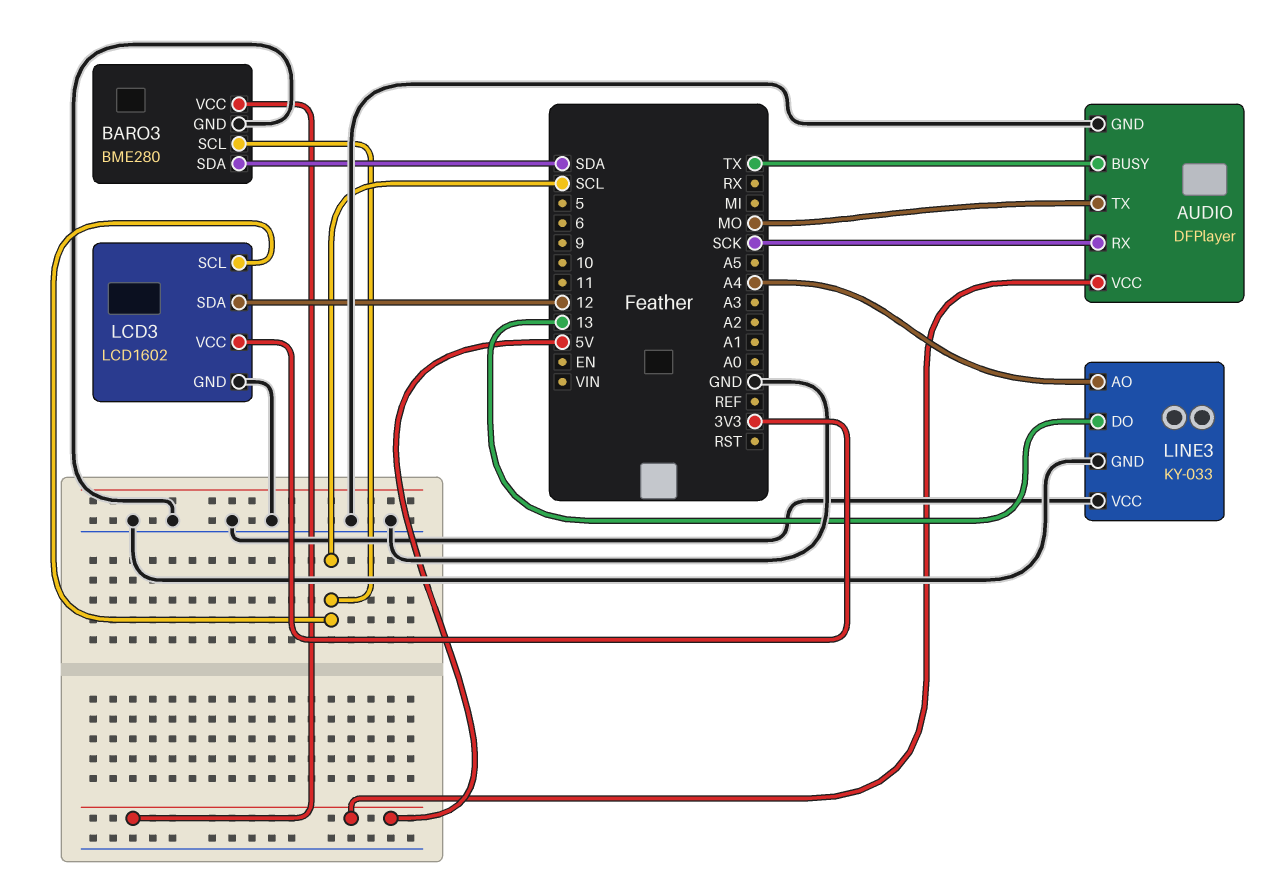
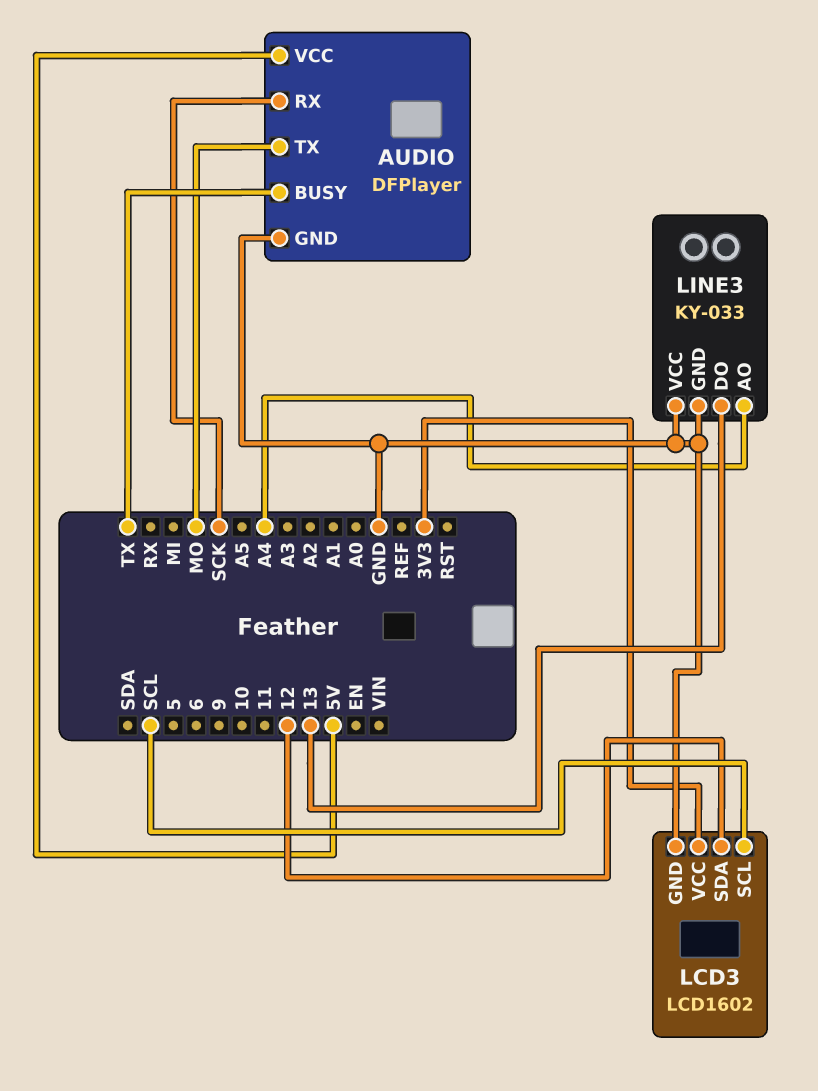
BARO3: BME280 -> none
BARO3 pin GND: GND -> none
BARO3 pin SCL: SCL -> none
BARO3 pin SDA: SDA -> none
BARO3 pin VCC: 5V -> none

